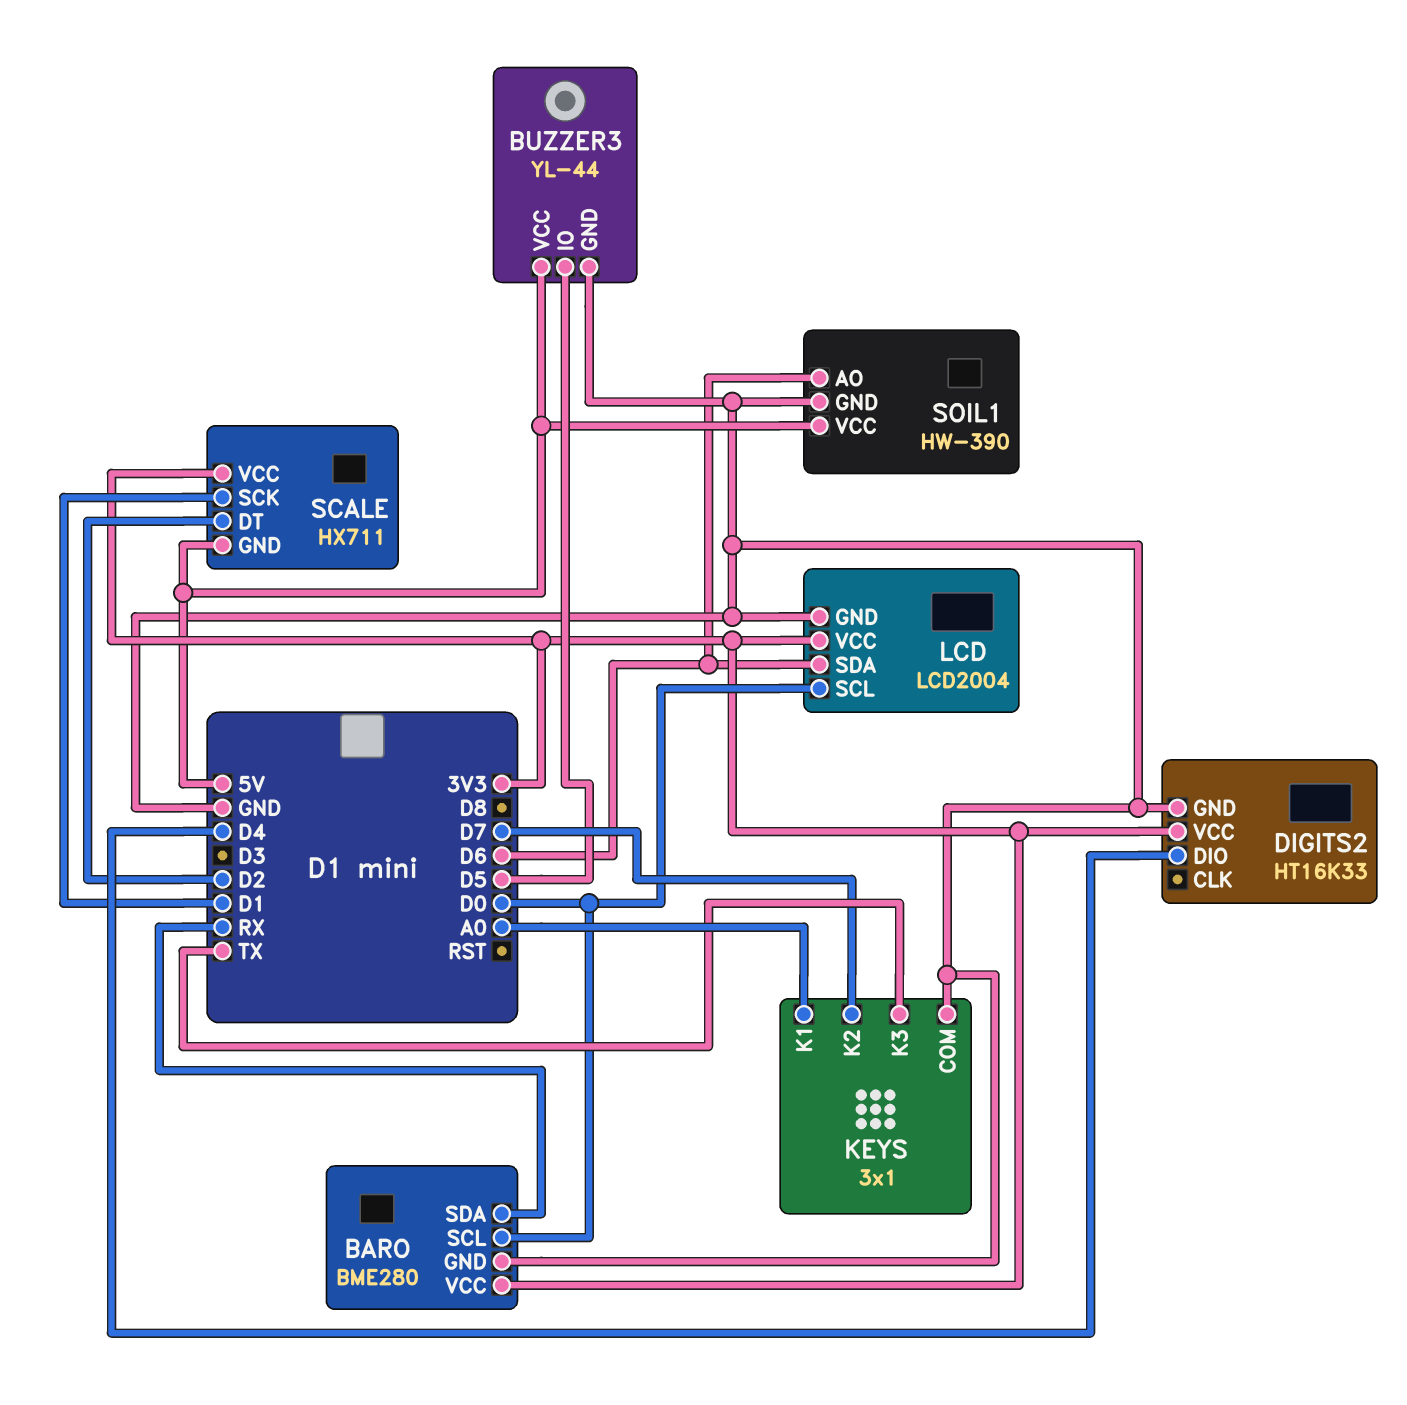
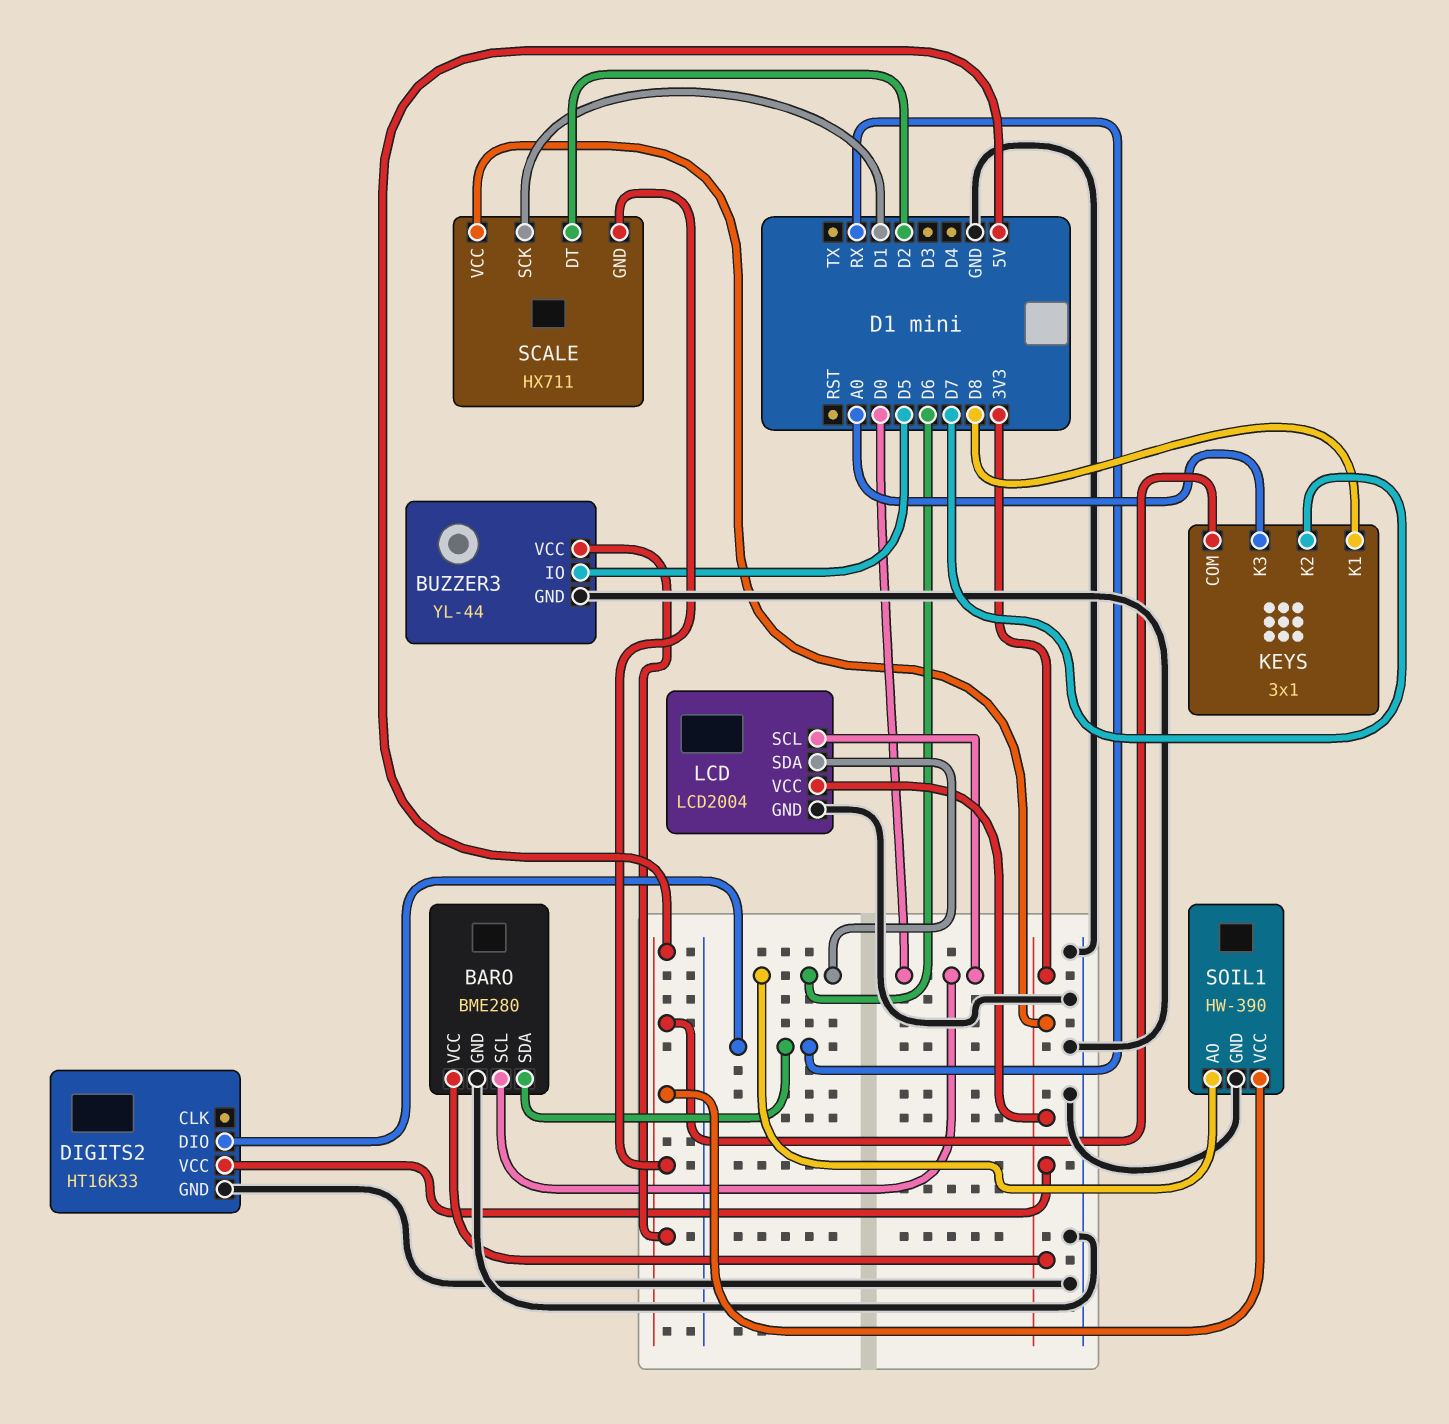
DIGITS2 pin DIO: D4 -> RX
KEYS pin COM: GND -> 5V
KEYS pin K1: A0 -> D8
KEYS pin K3: TX -> A0

